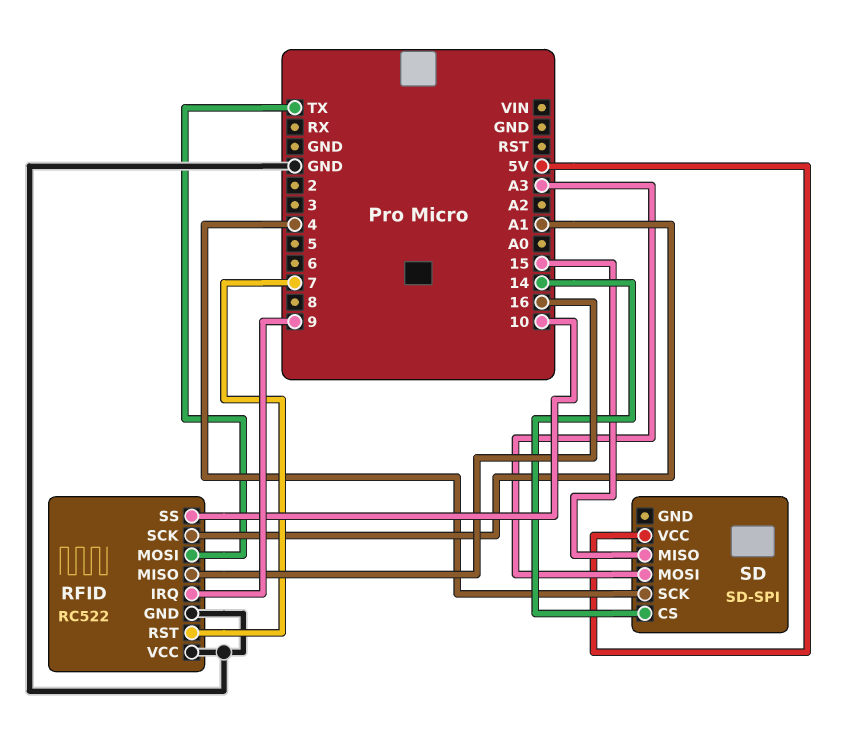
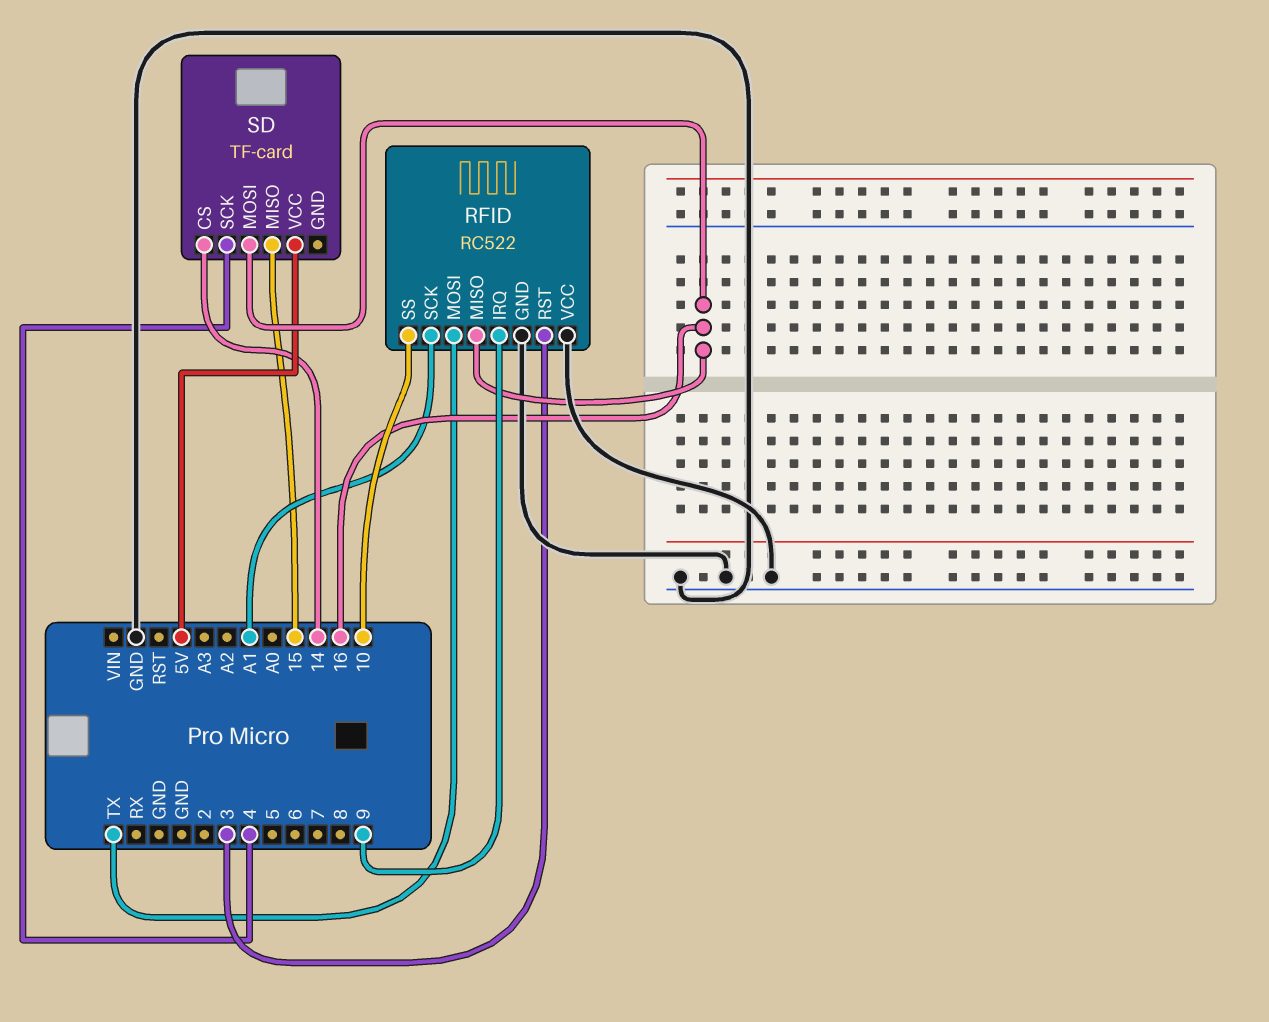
RFID pin RST: 7 -> 3
SD: SD-SPI -> TF-card
SD pin MOSI: A3 -> 16

